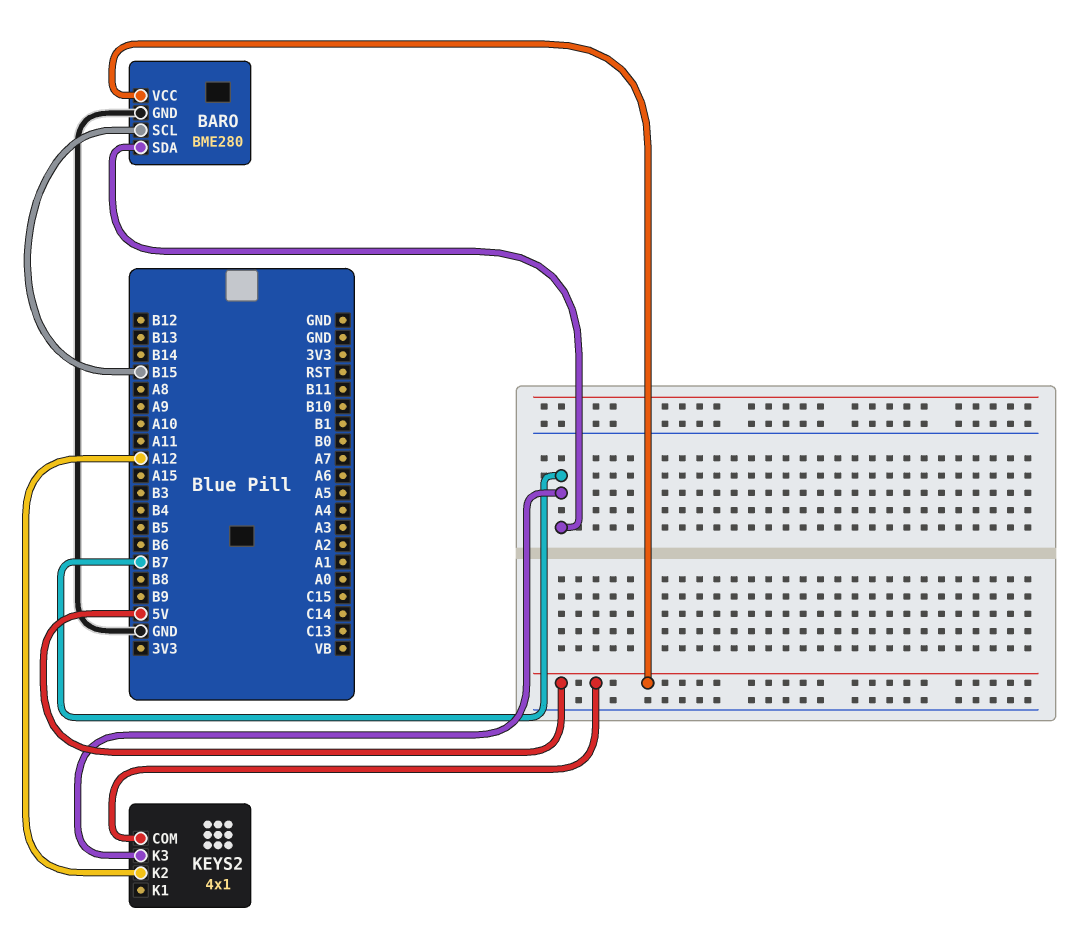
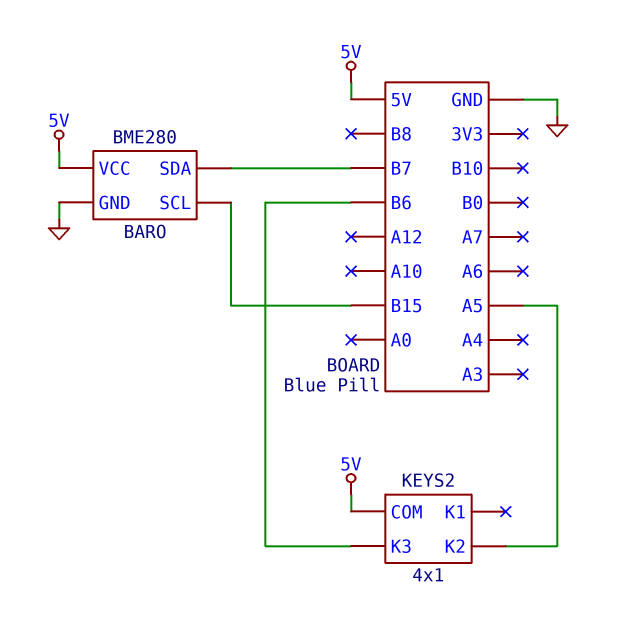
KEYS2 pin K2: A12 -> A5
KEYS2 pin K3: B7 -> B6

